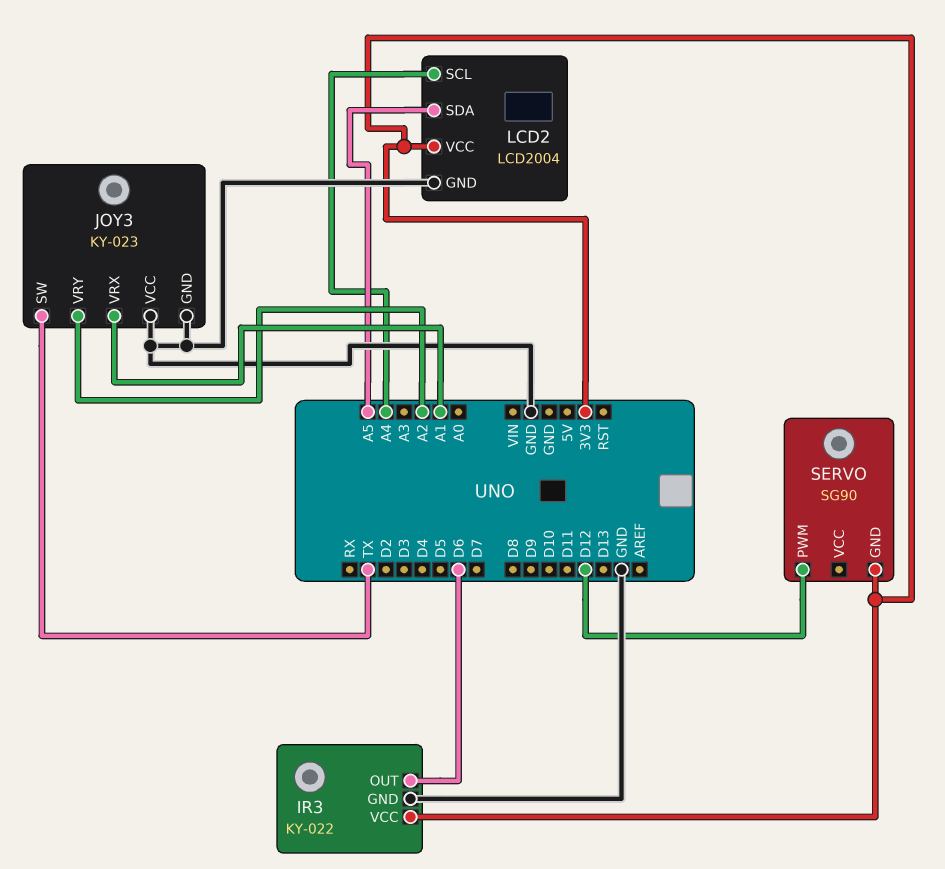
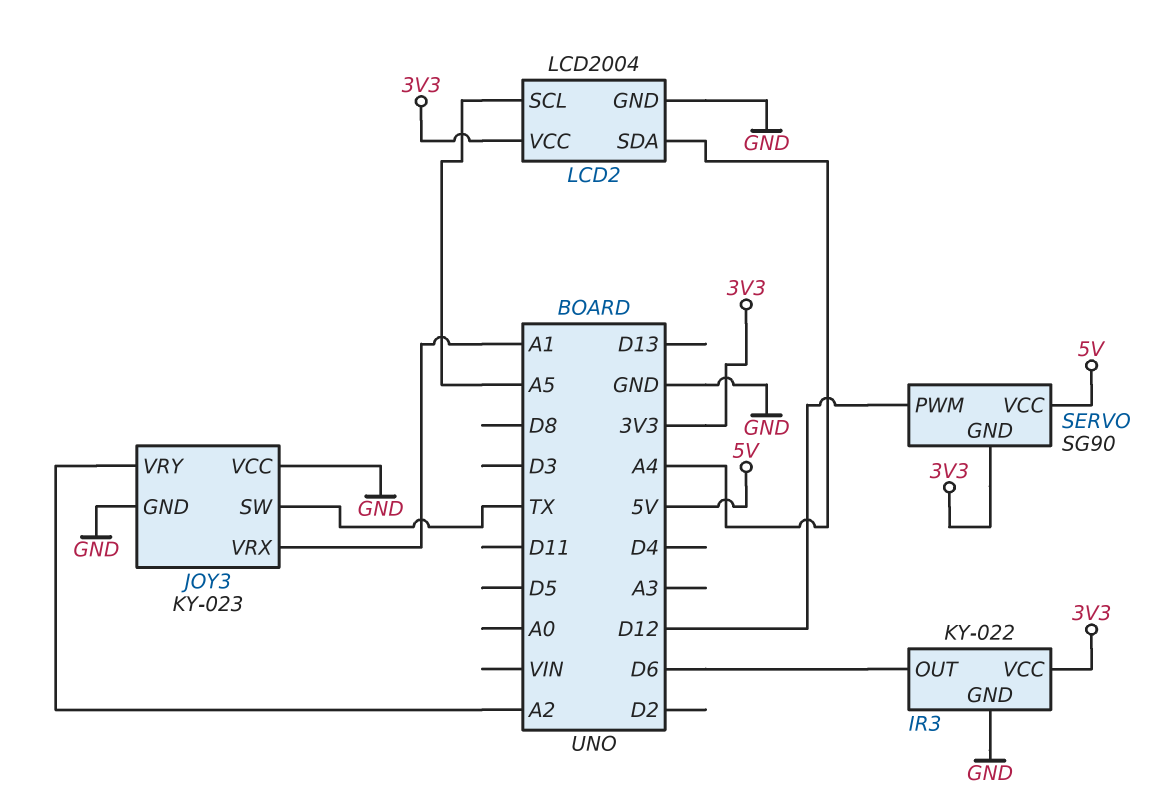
LCD2 pin SCL: A4 -> A5
LCD2 pin SDA: A5 -> A4
SERVO pin VCC: none -> 5V

